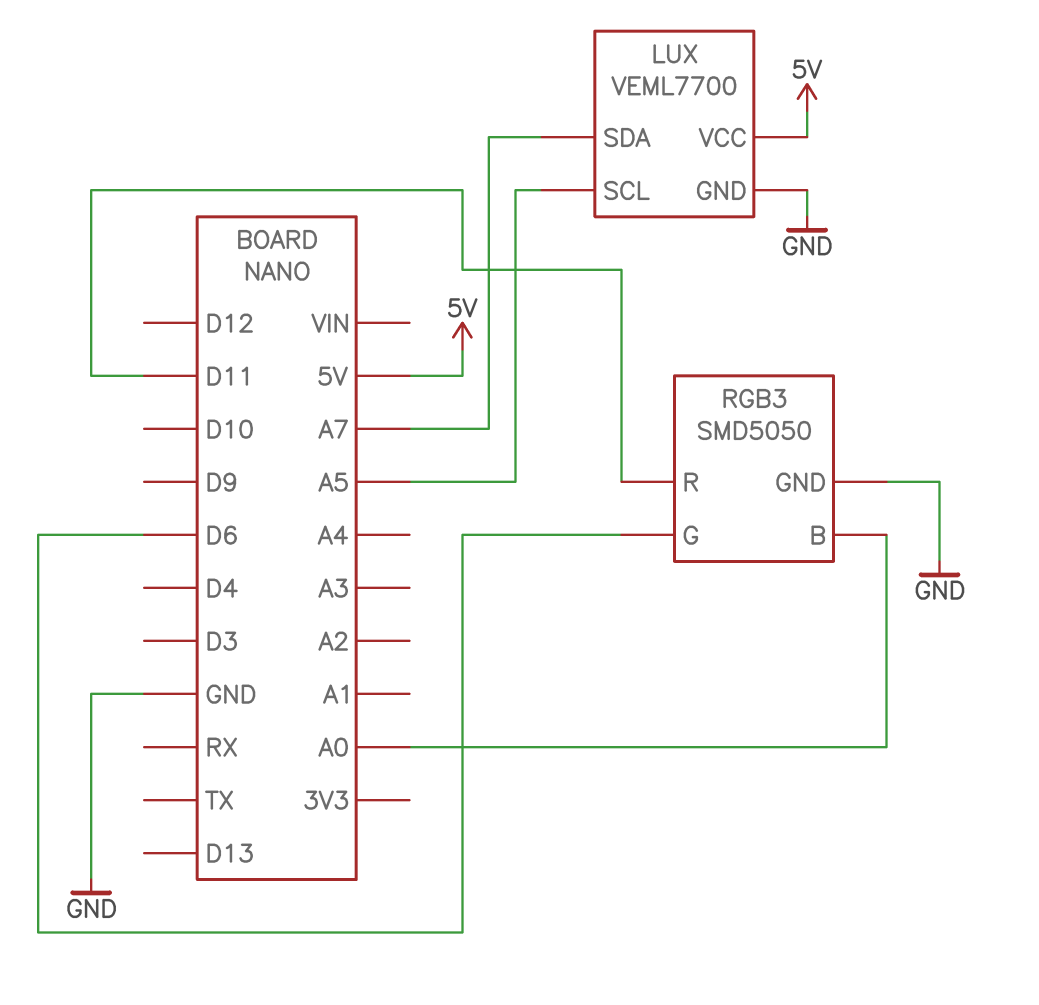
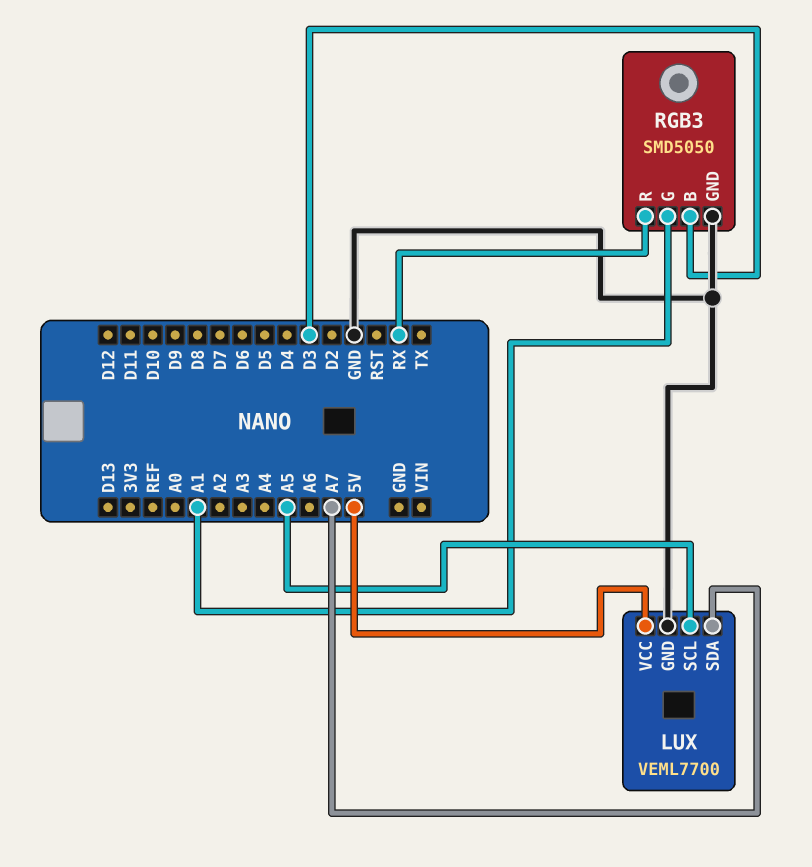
RGB3 pin B: A0 -> D3
RGB3 pin G: D6 -> A1
RGB3 pin R: D11 -> RX

